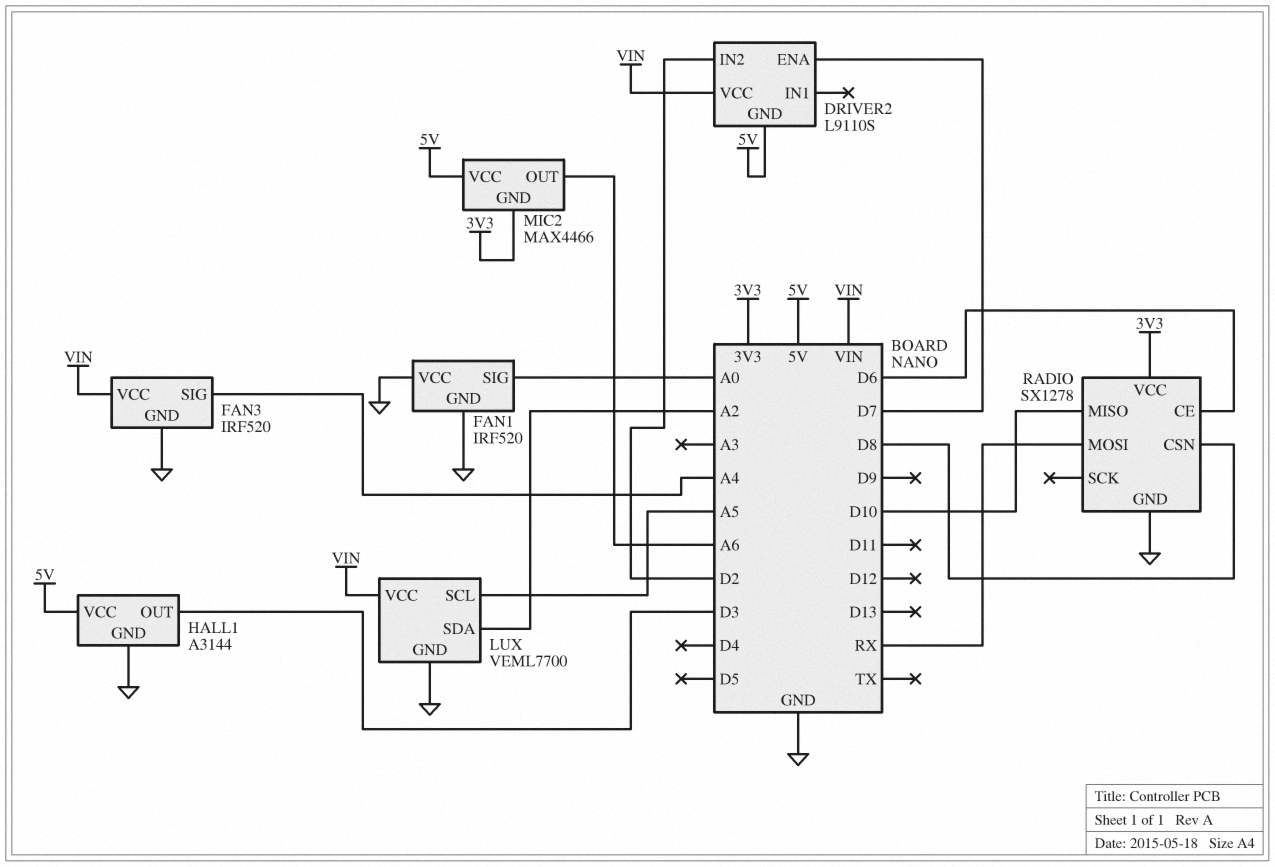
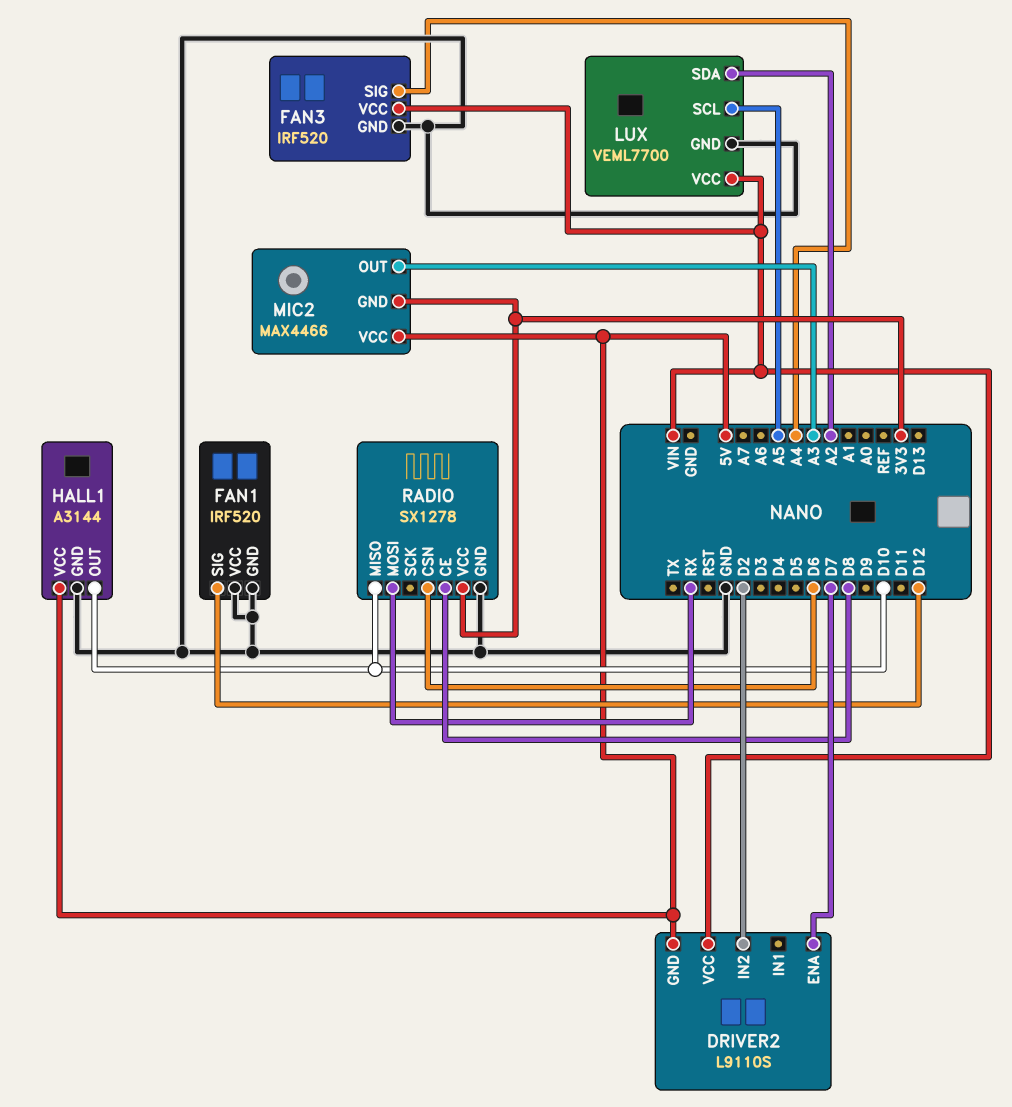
FAN1 pin SIG: A0 -> D12
HALL1 pin OUT: D3 -> D10
MIC2 pin OUT: A6 -> A3
RADIO pin CE: D6 -> D8
RADIO pin CSN: D8 -> D6

